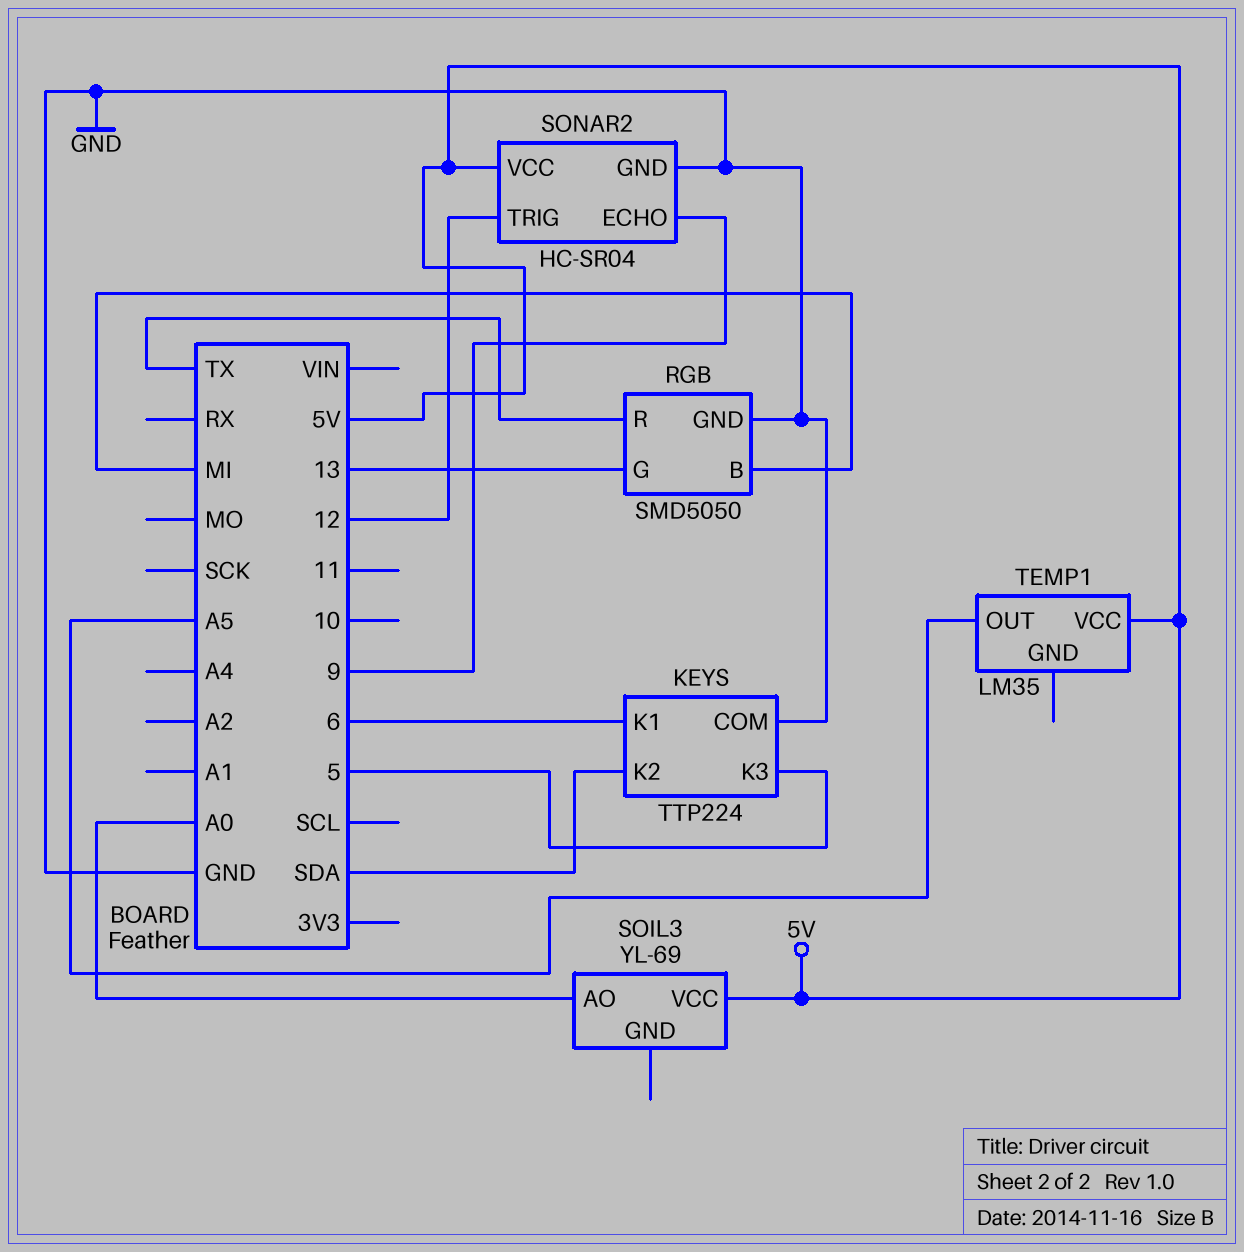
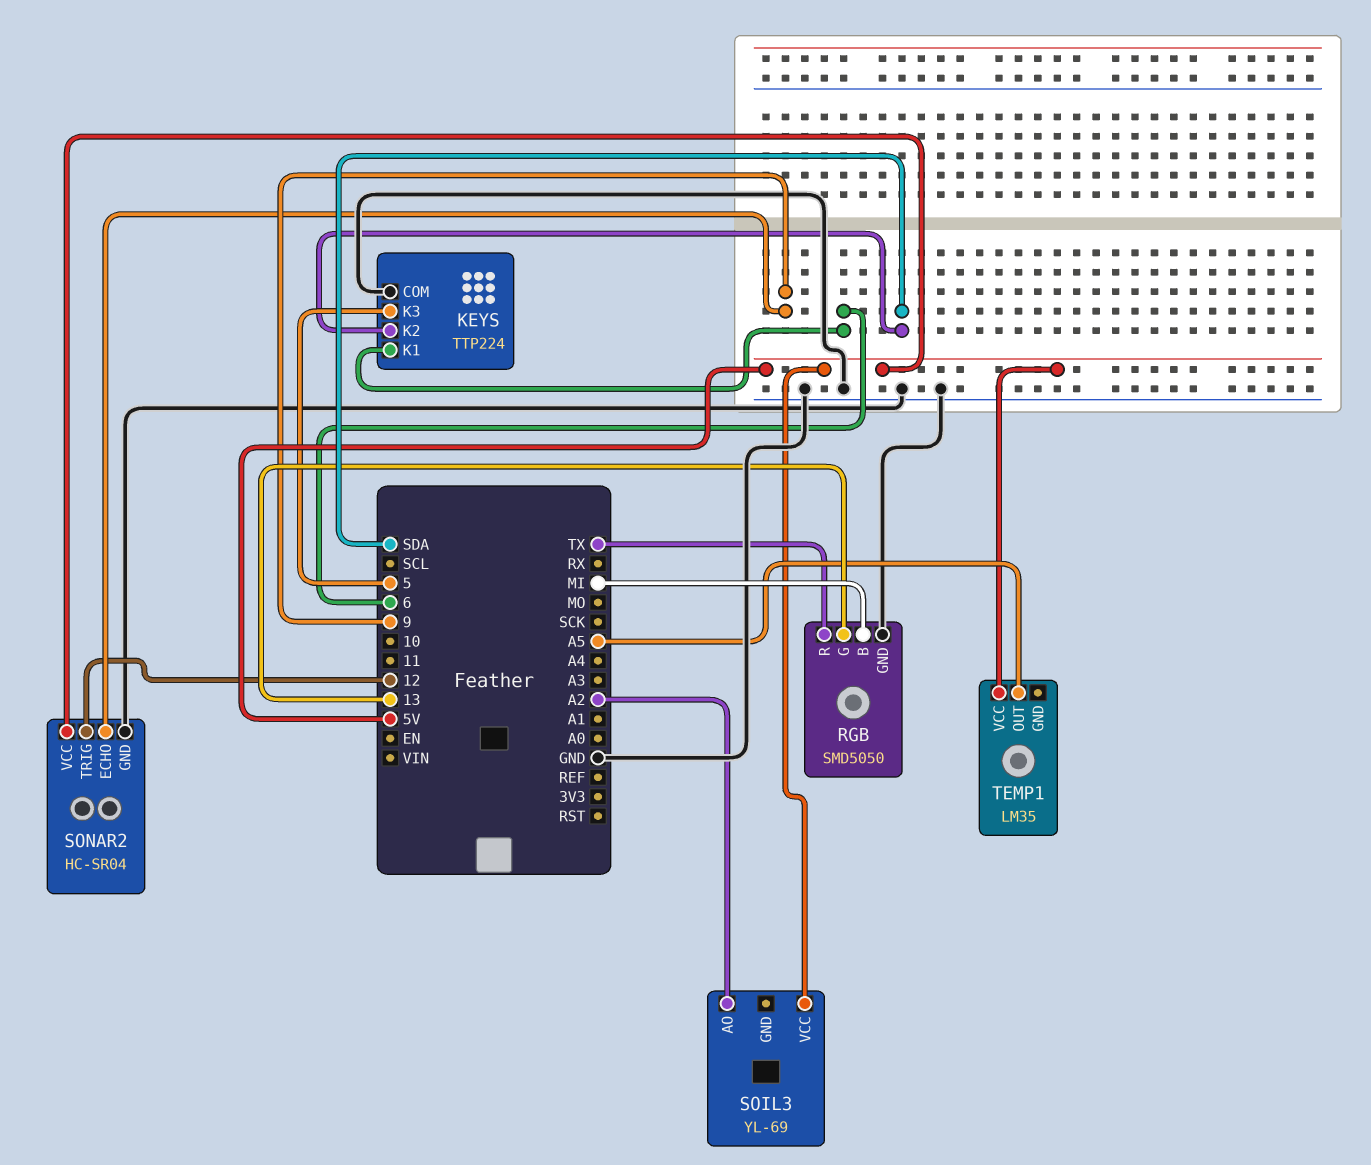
SOIL3 pin AO: A0 -> A2

